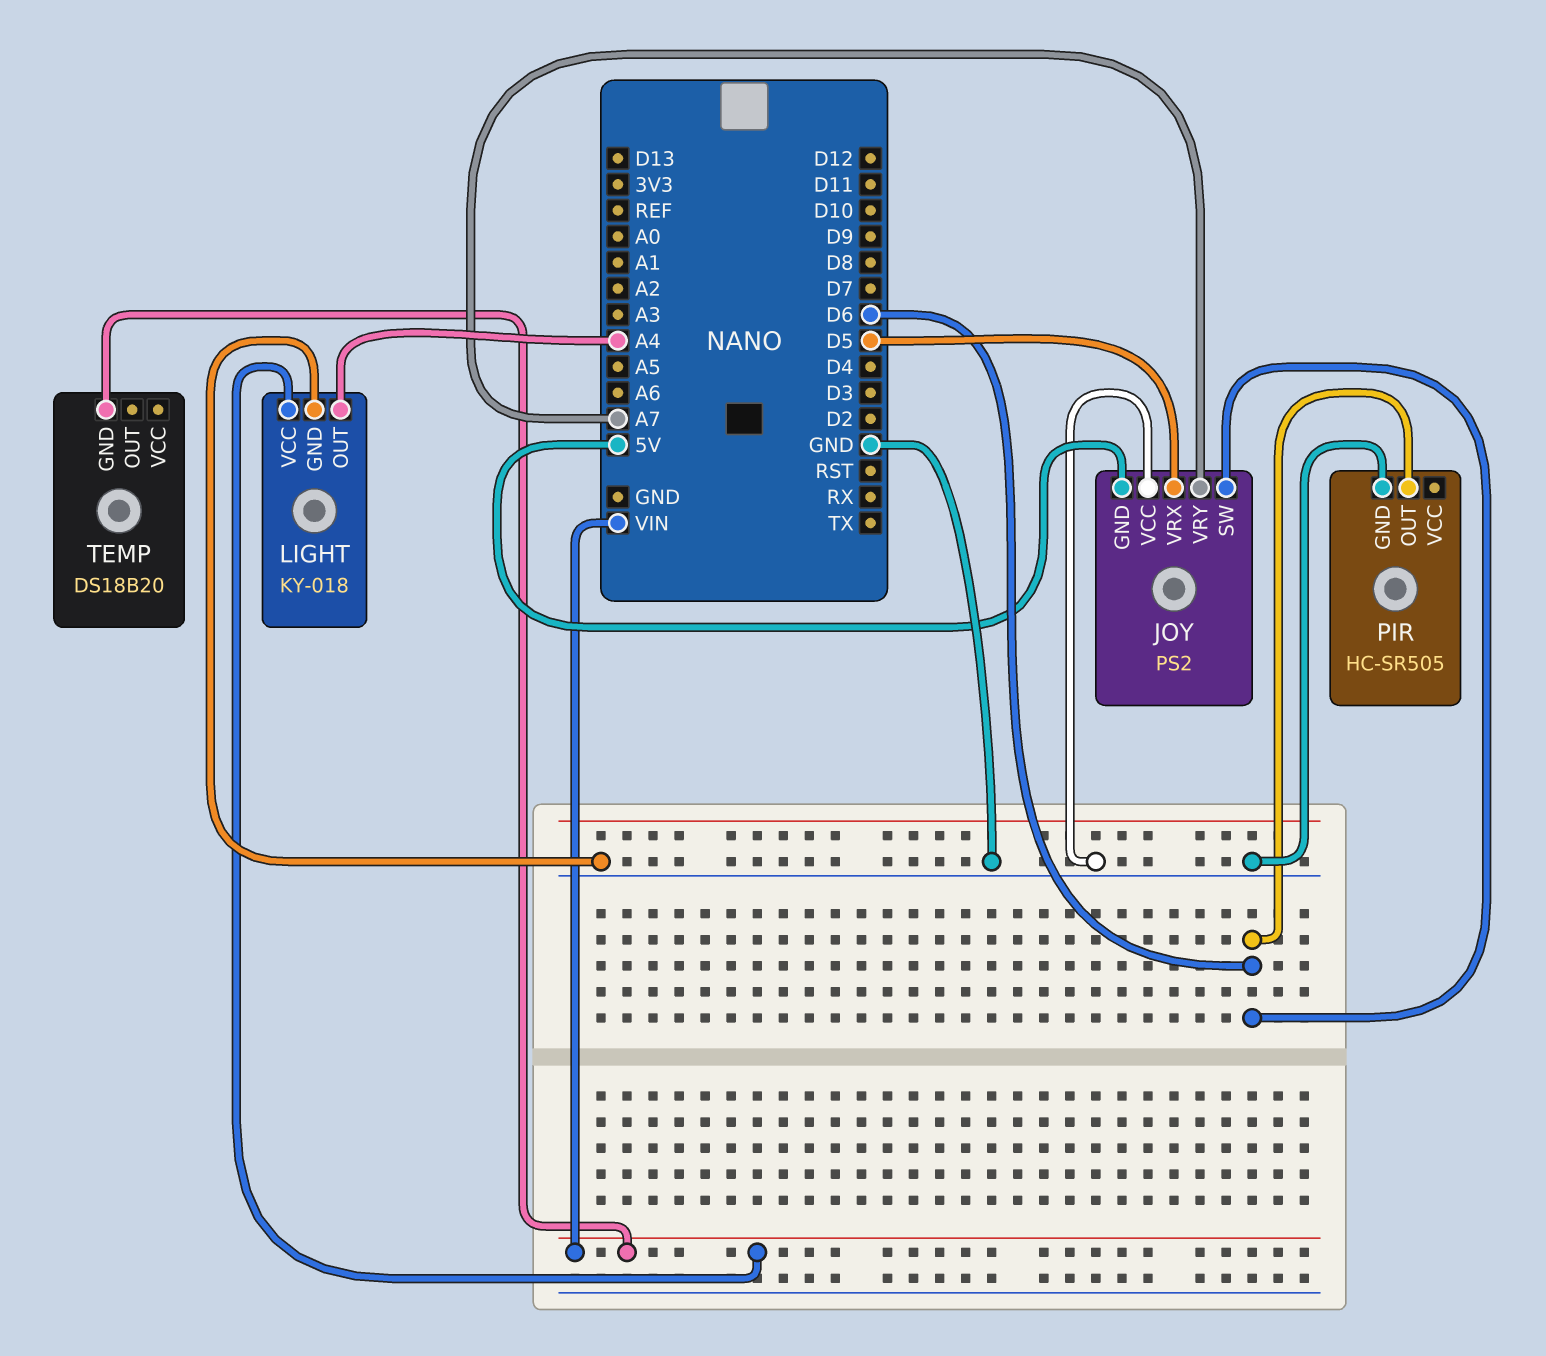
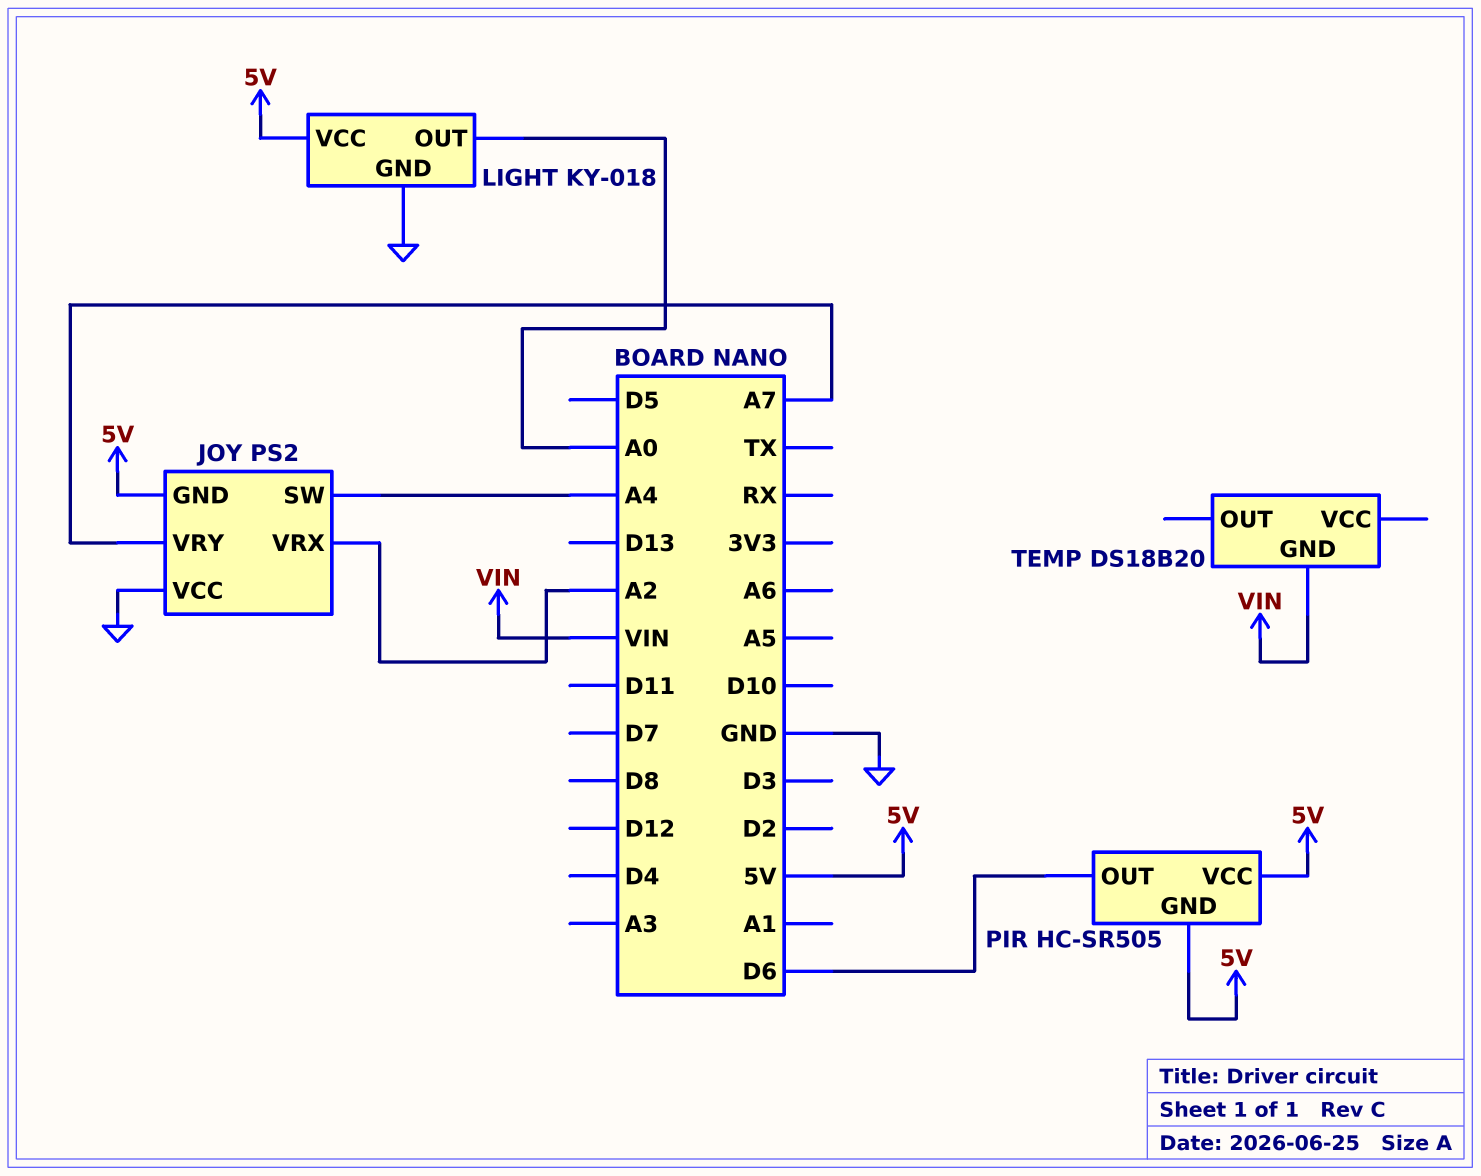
JOY pin SW: D6 -> A4
JOY pin VRX: D5 -> A2
LIGHT pin OUT: A4 -> A0
LIGHT pin VCC: VIN -> 5V
PIR pin GND: GND -> 5V
PIR pin VCC: none -> 5V

